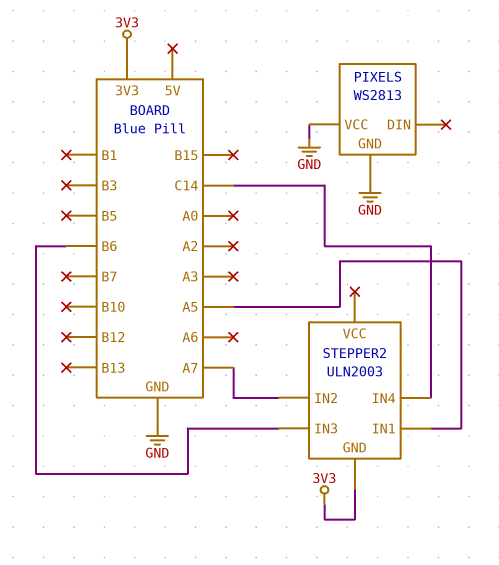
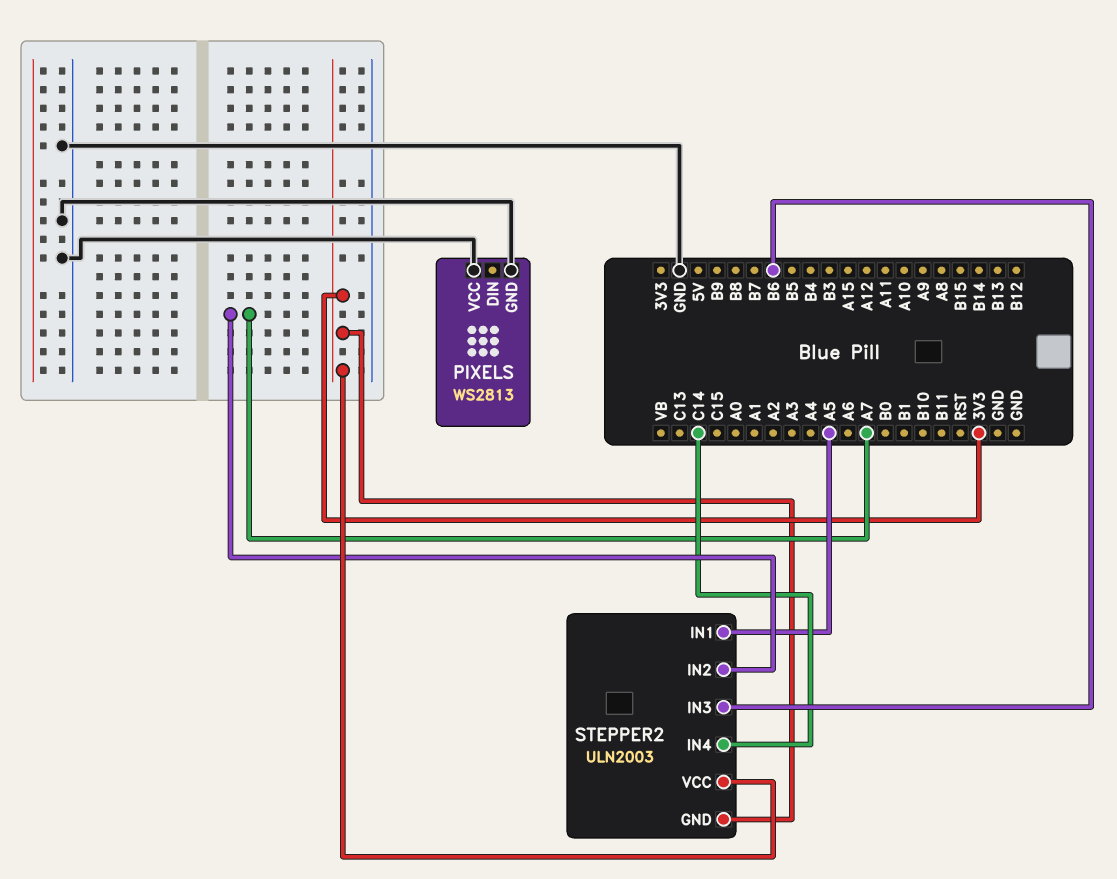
STEPPER2 pin VCC: none -> 3V3

